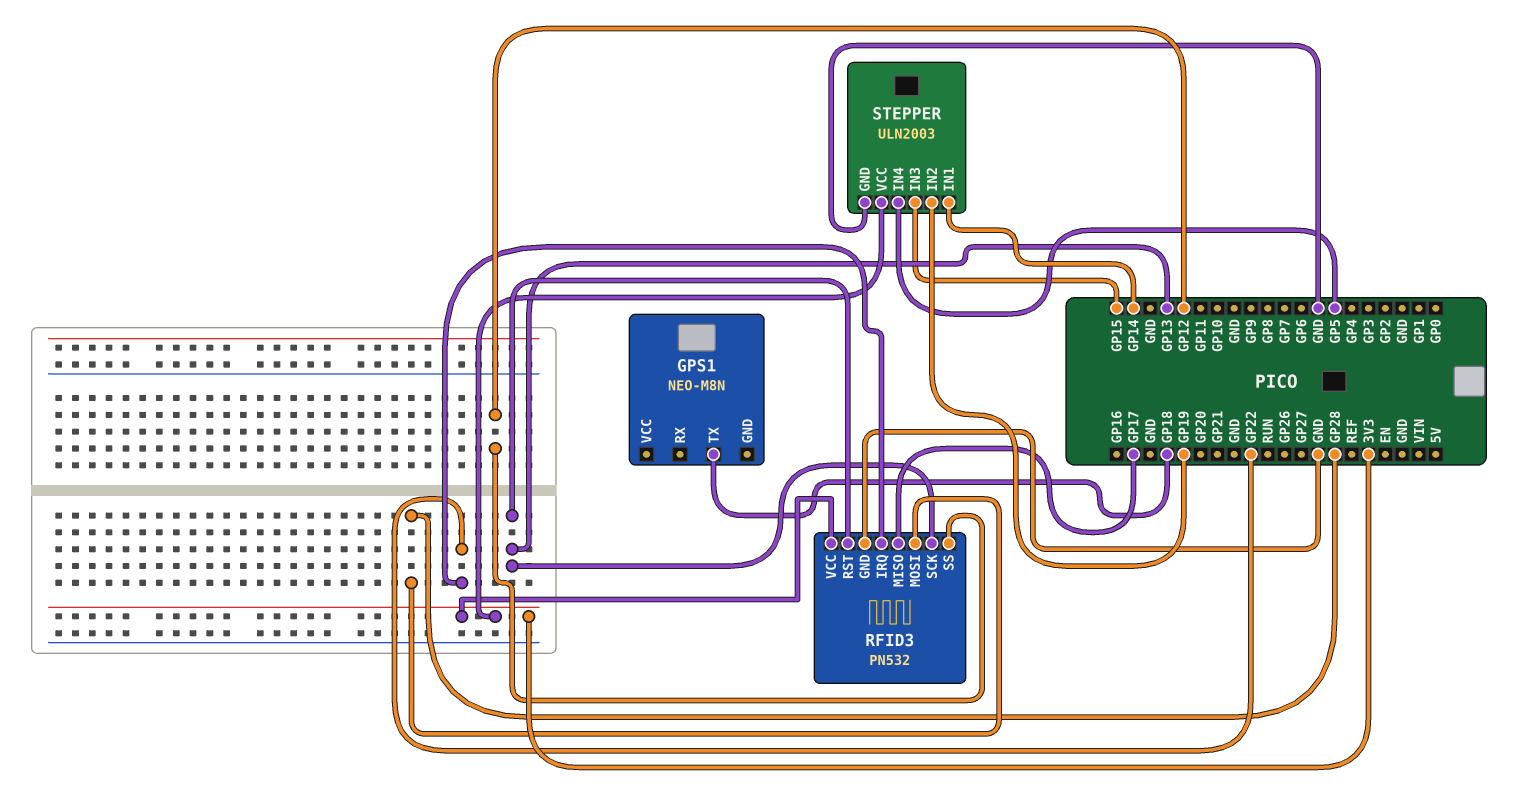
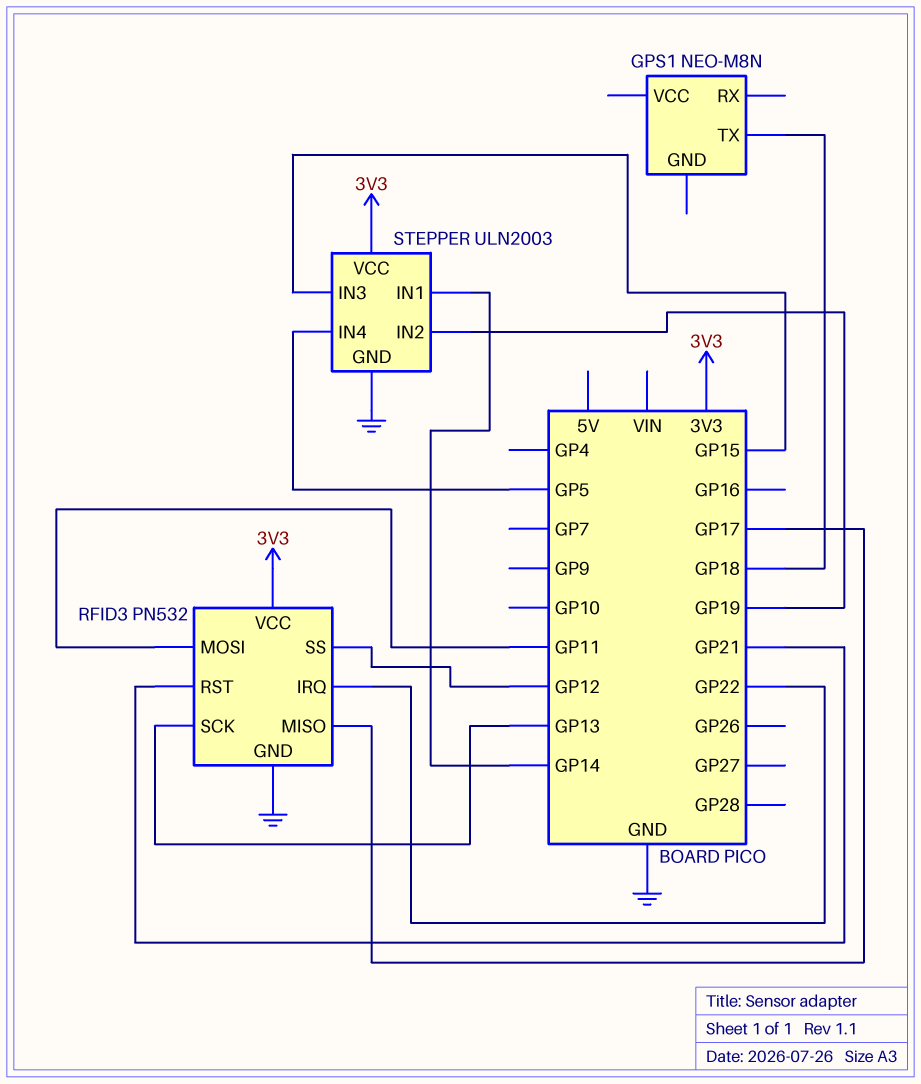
RFID3 pin MOSI: GP28 -> GP11
RFID3 pin RST: GP13 -> GP21

